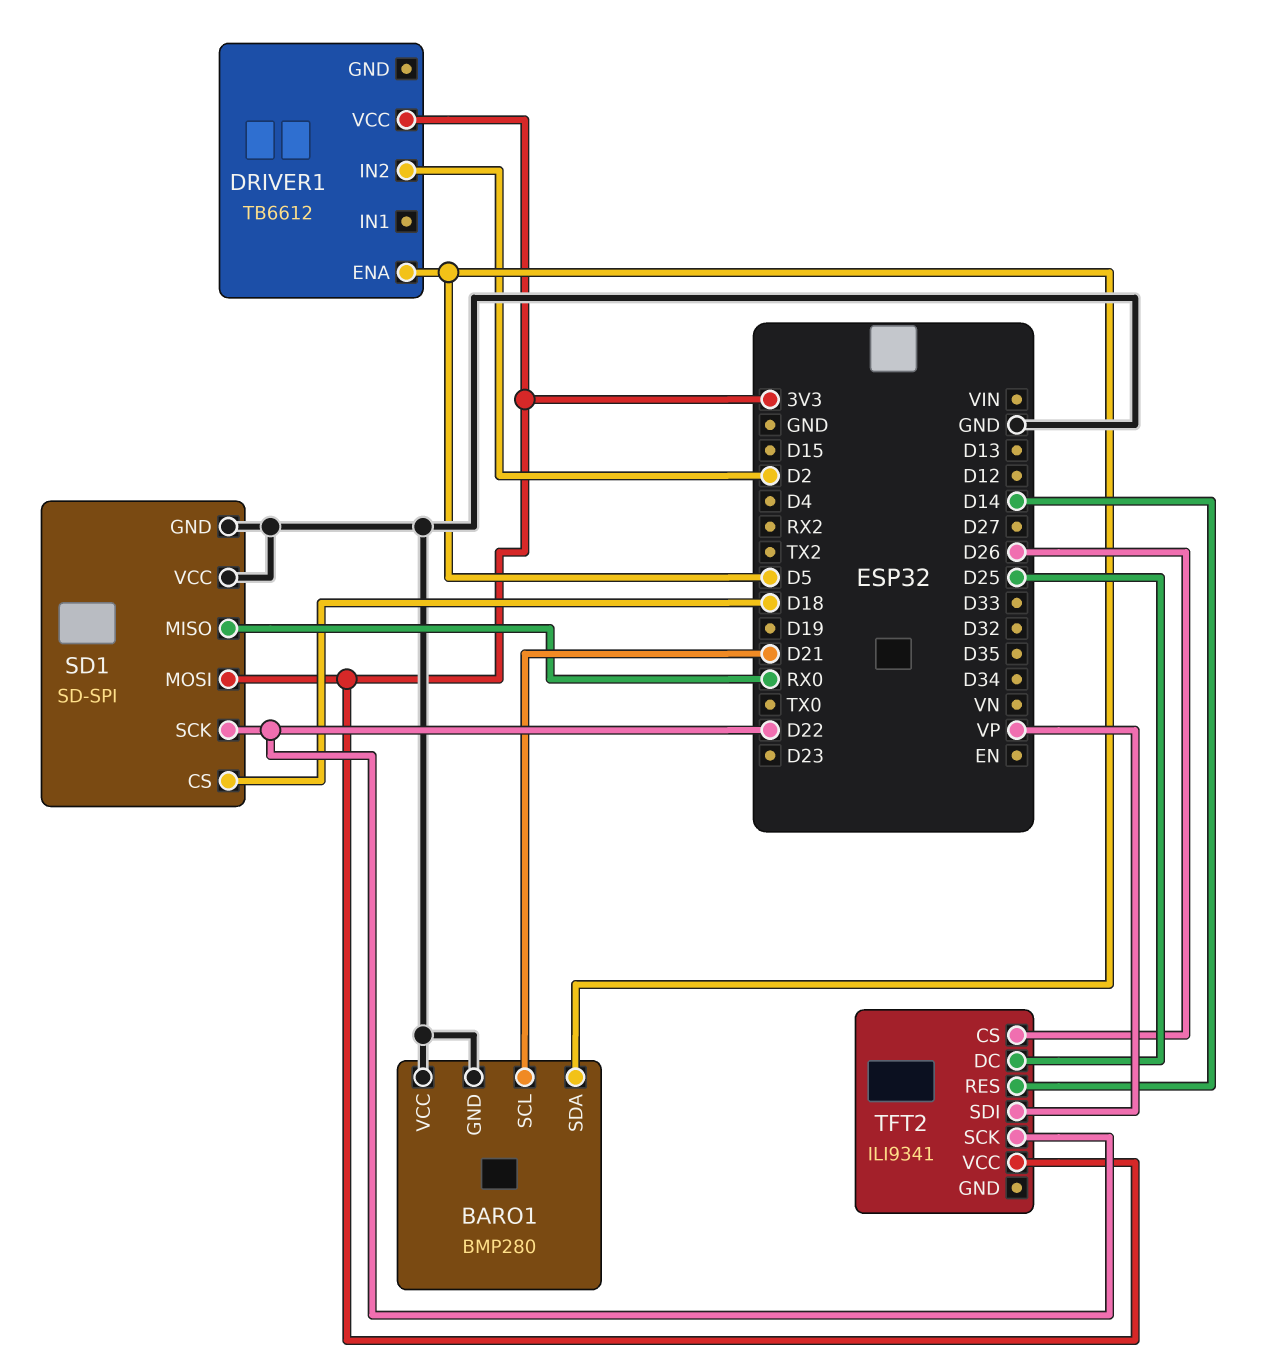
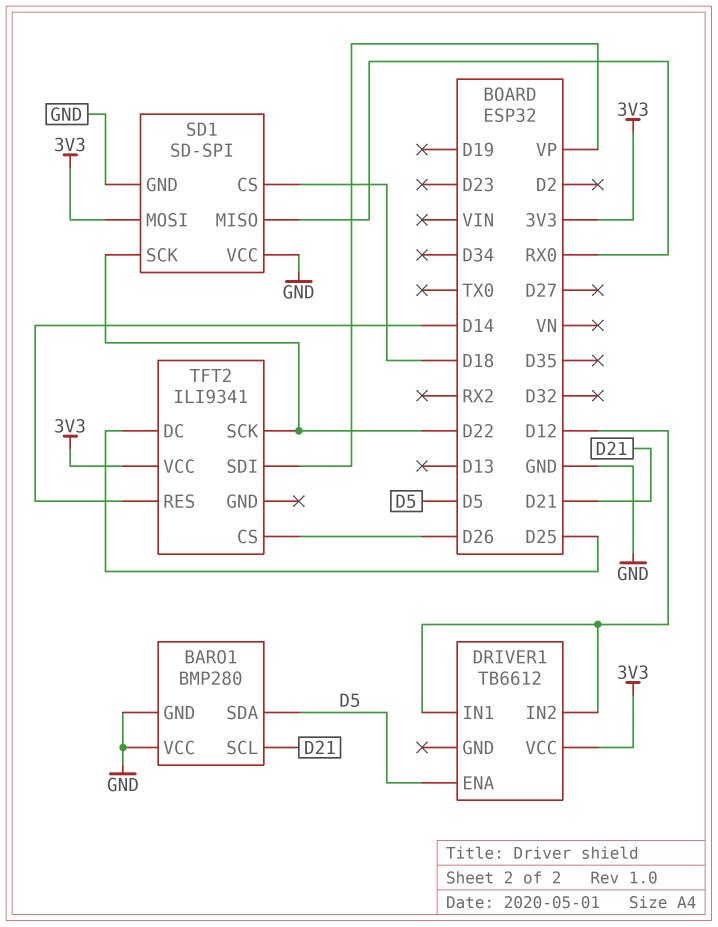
DRIVER1 pin IN1: none -> D12
DRIVER1 pin IN2: D2 -> D12

